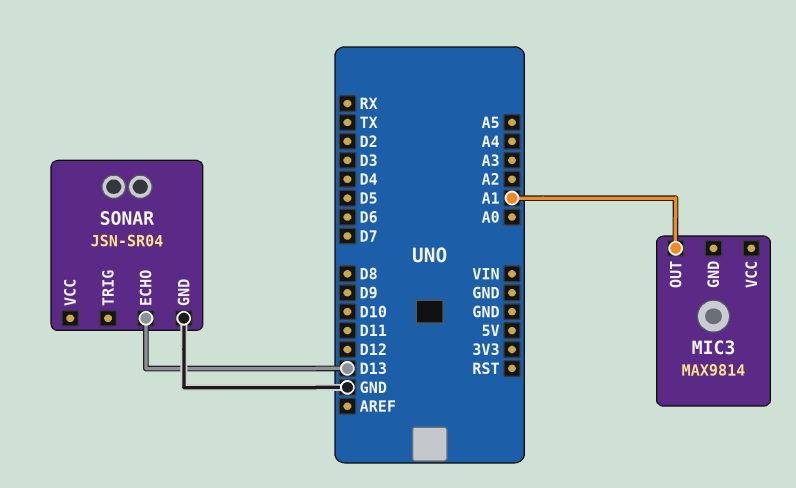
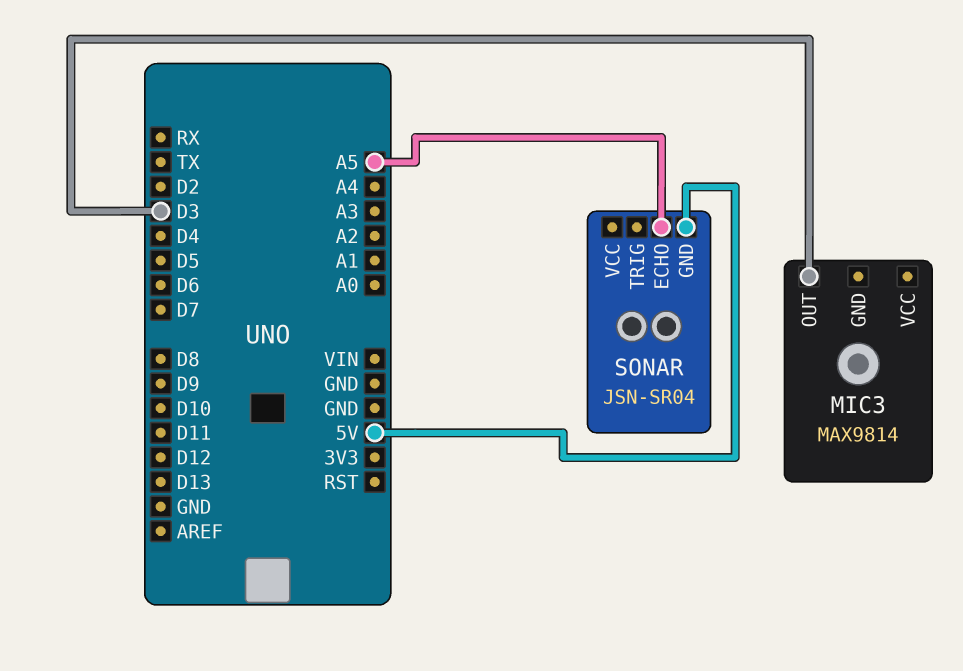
MIC3 pin OUT: A1 -> D3
SONAR pin ECHO: D13 -> A5
SONAR pin GND: GND -> 5V

